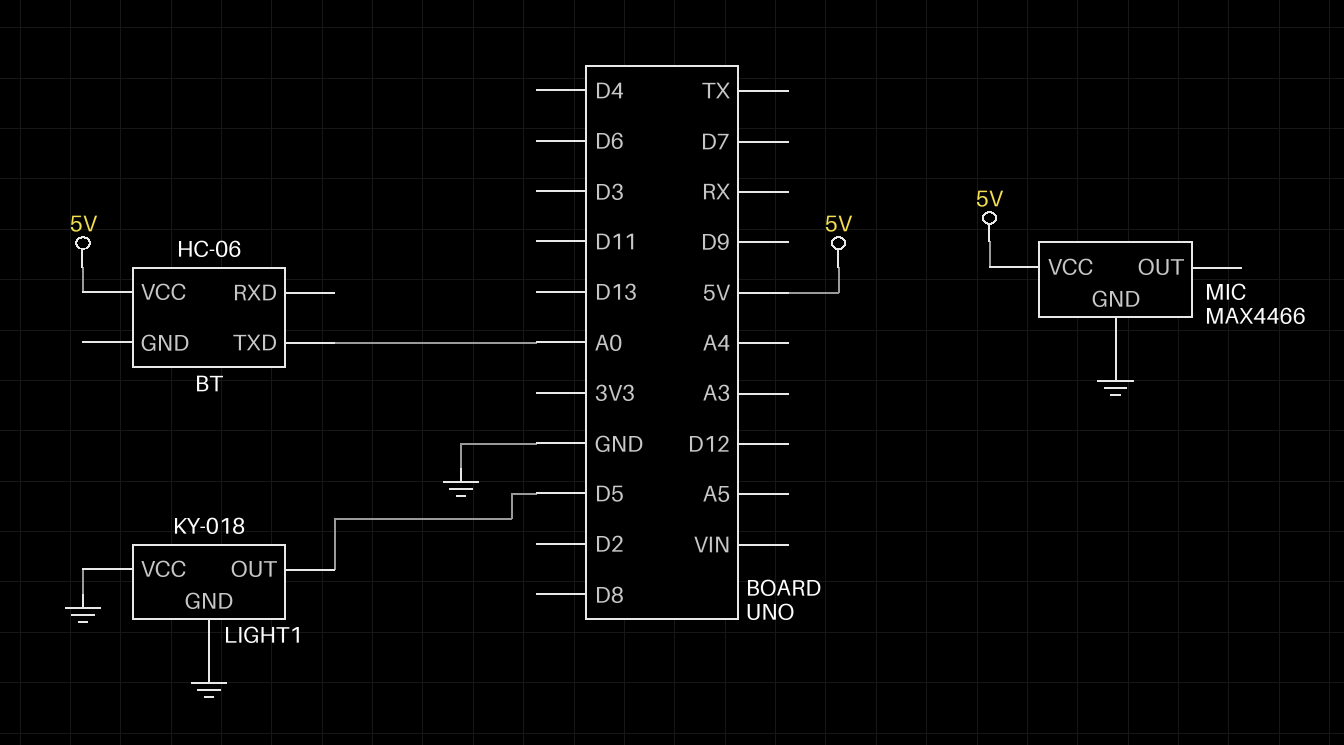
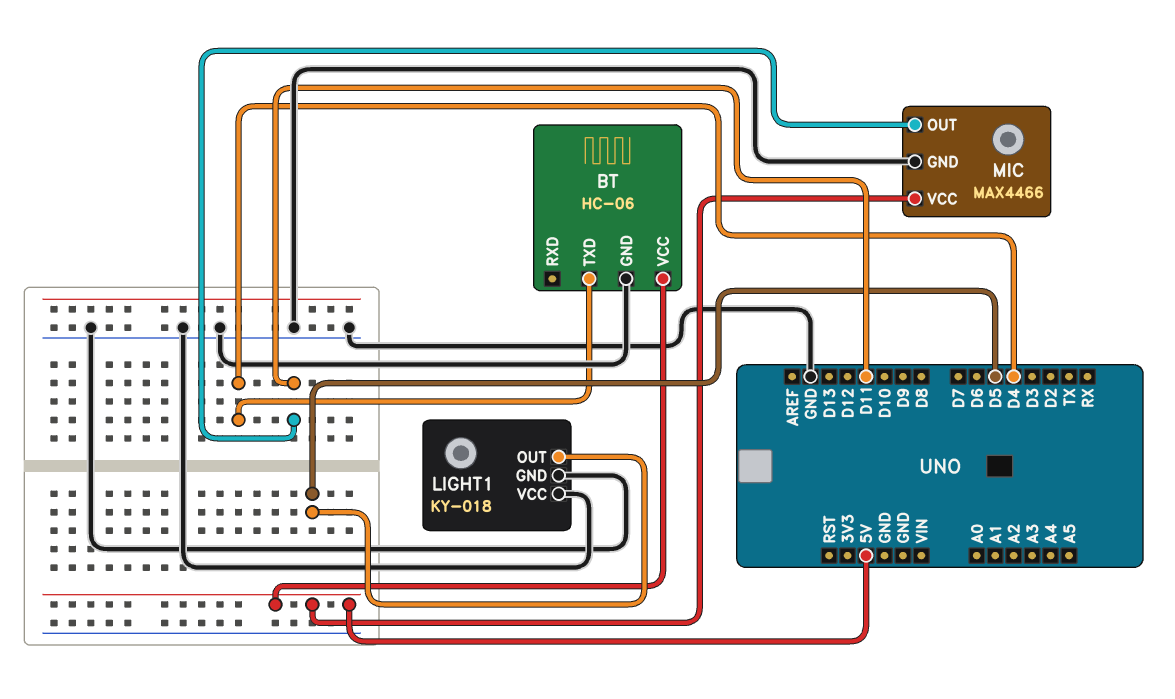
BT pin GND: none -> GND
BT pin TXD: A0 -> D4
MIC pin OUT: none -> D11

